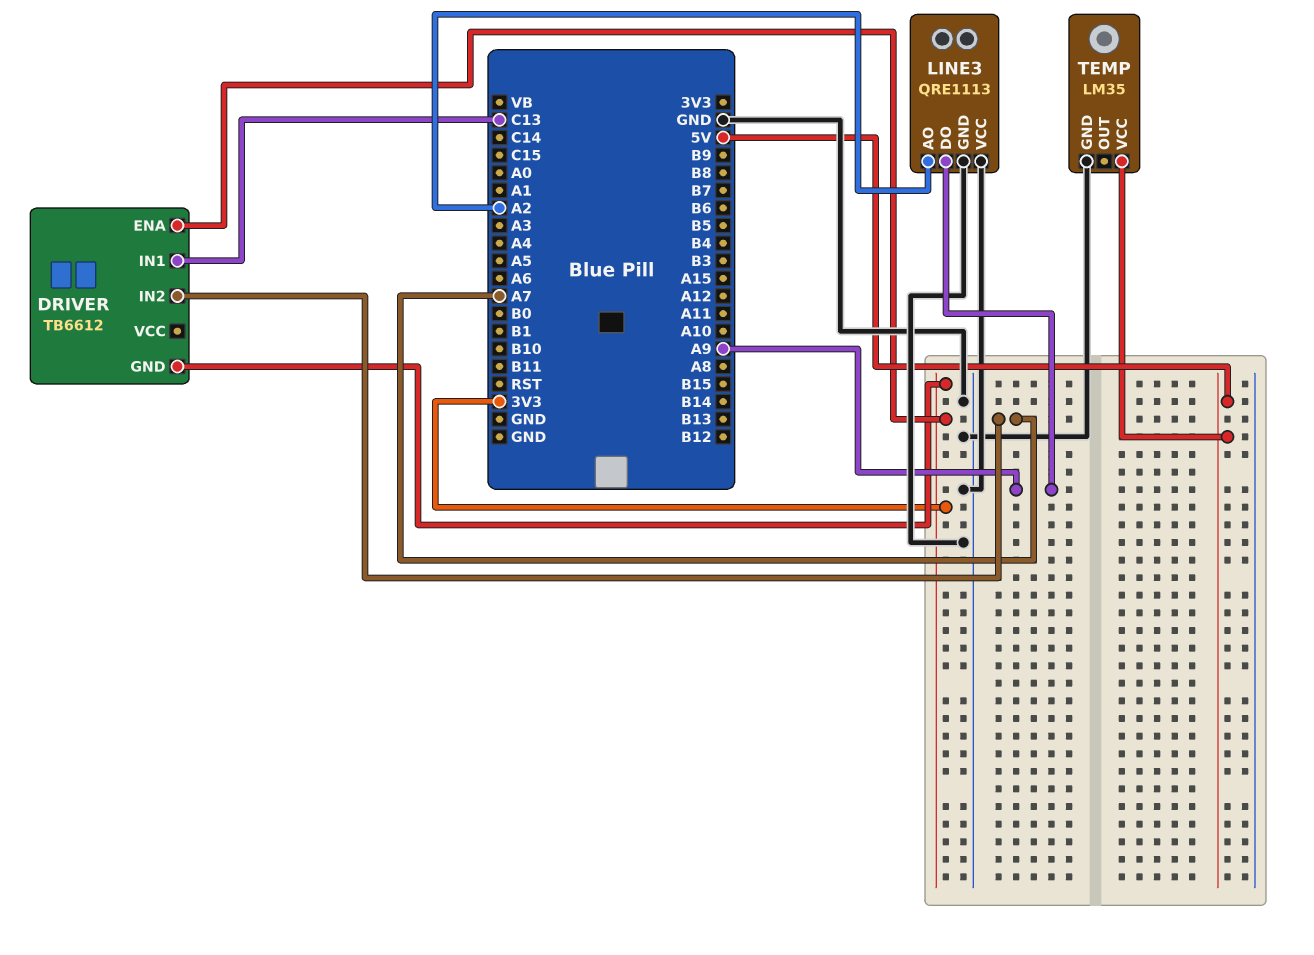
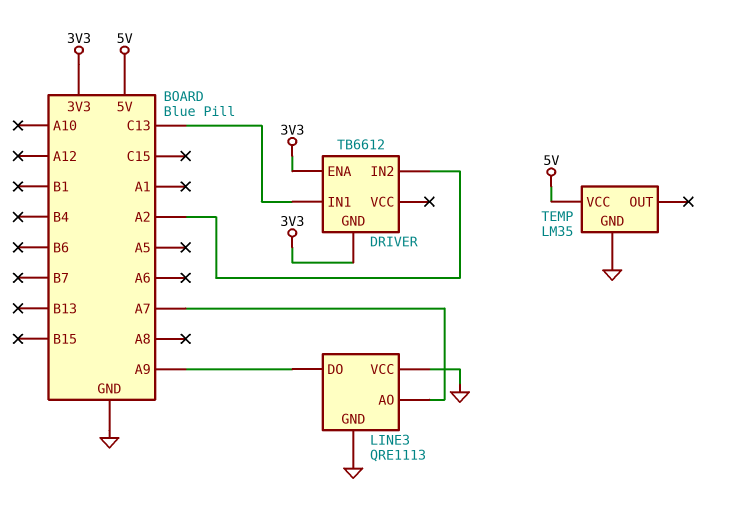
DRIVER pin IN2: A7 -> A2
LINE3 pin AO: A2 -> A7

